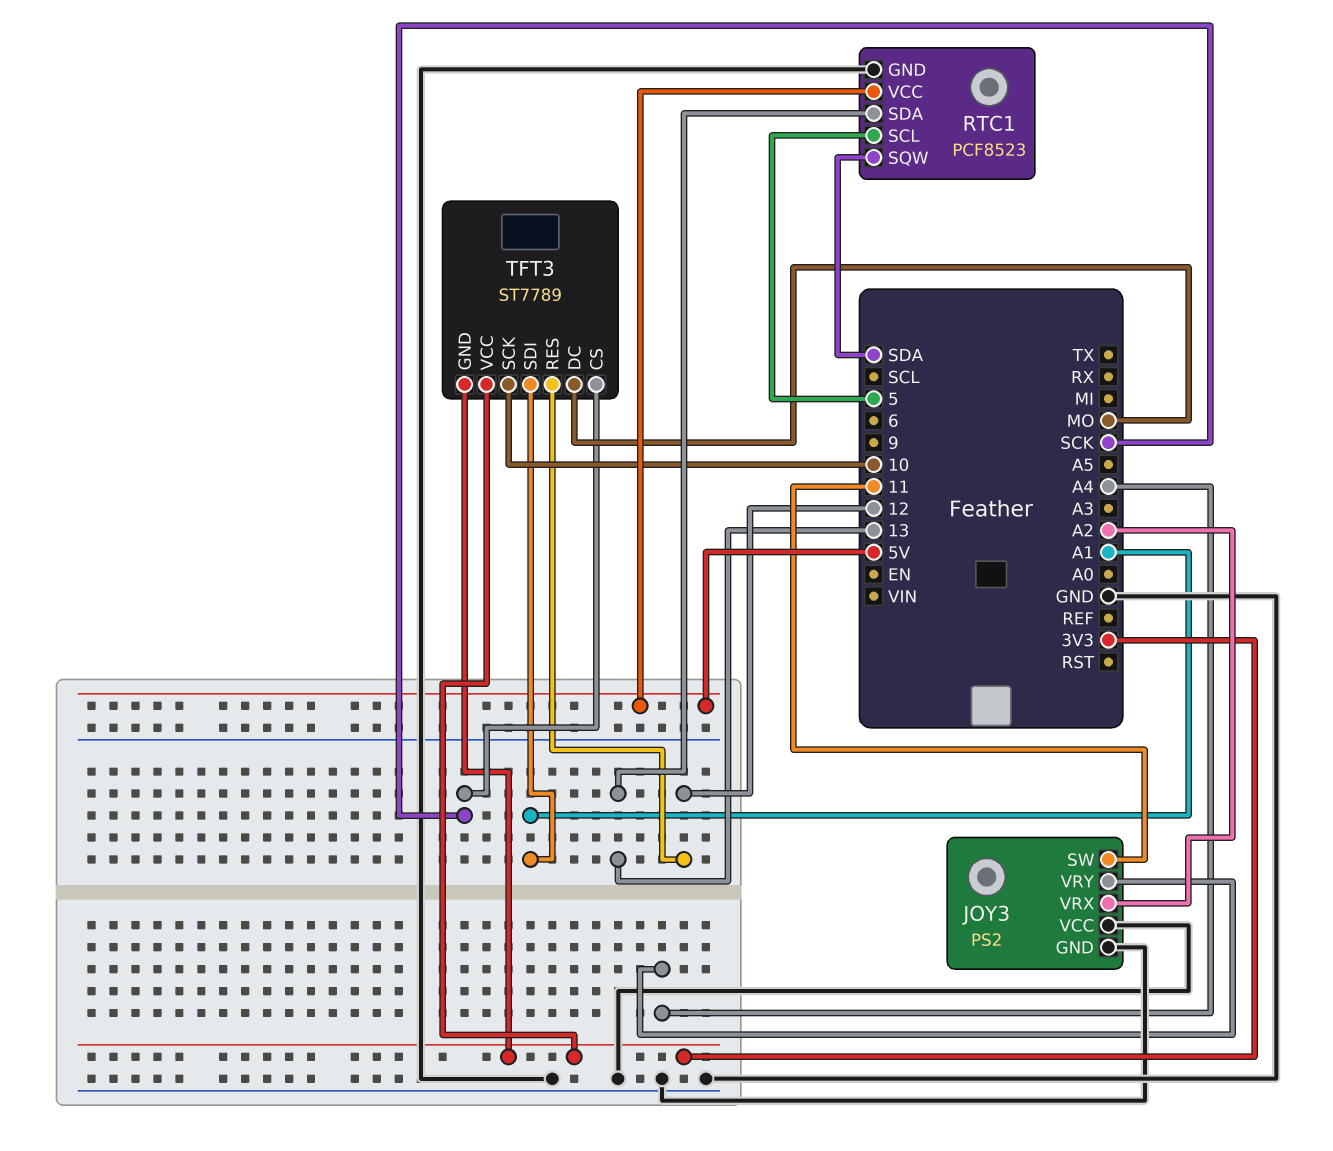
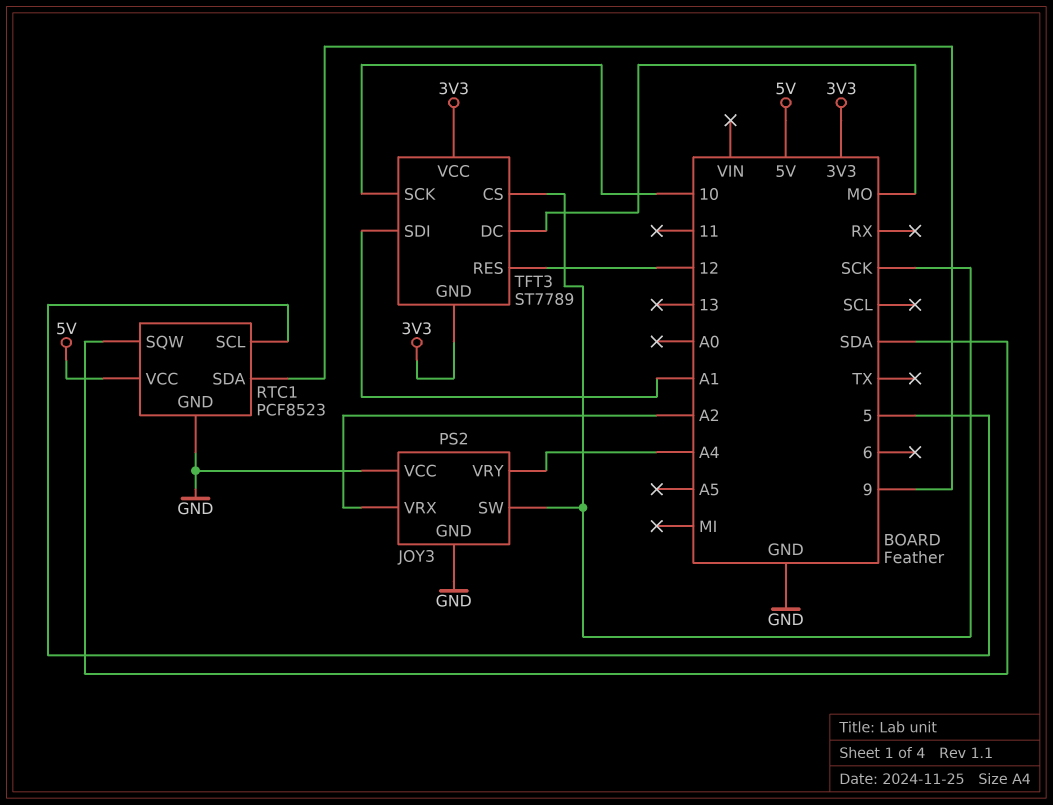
JOY3 pin SW: 11 -> SCK
RTC1 pin SDA: 13 -> 9

